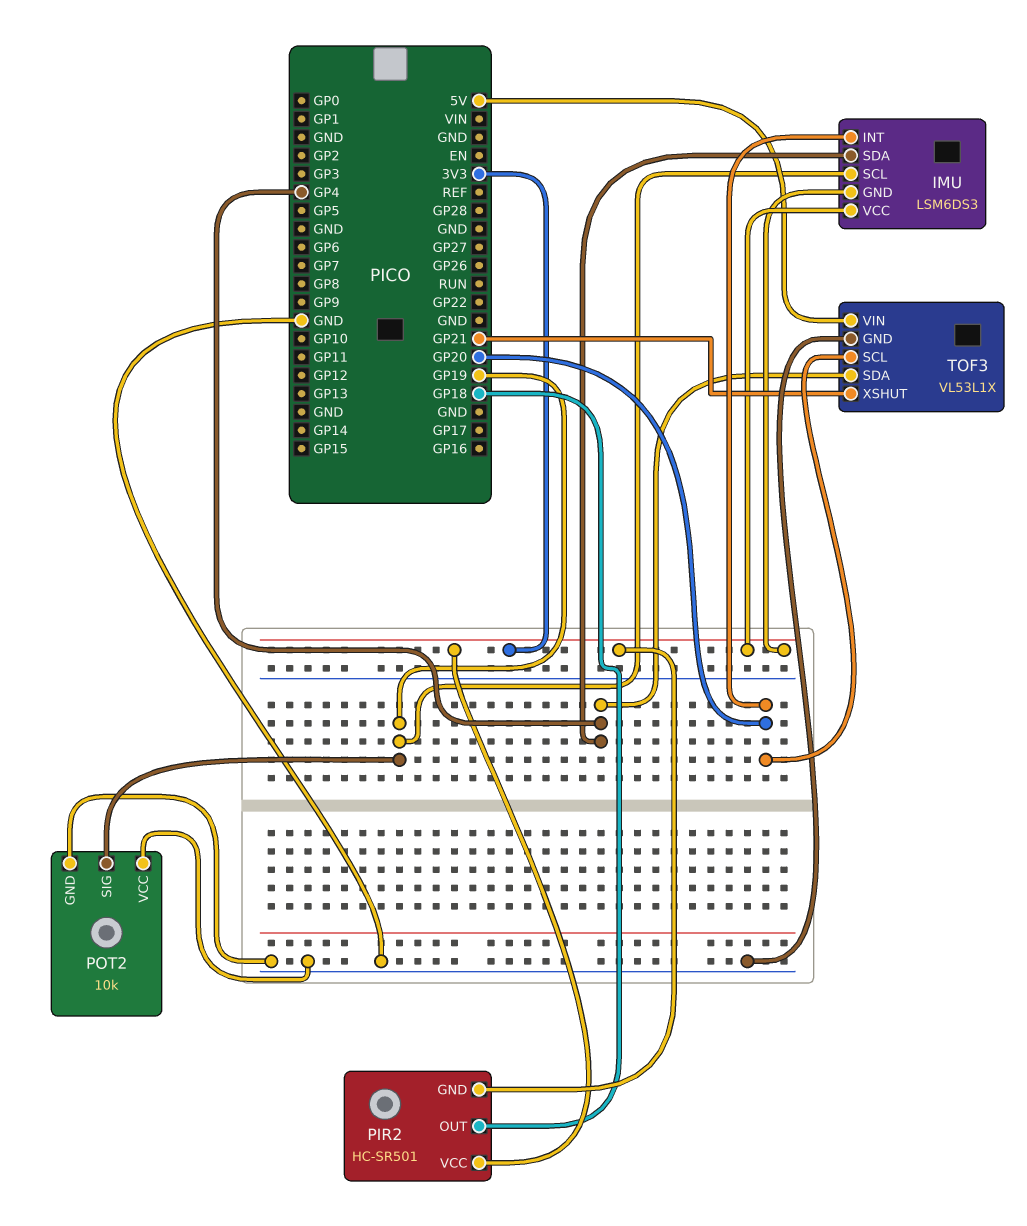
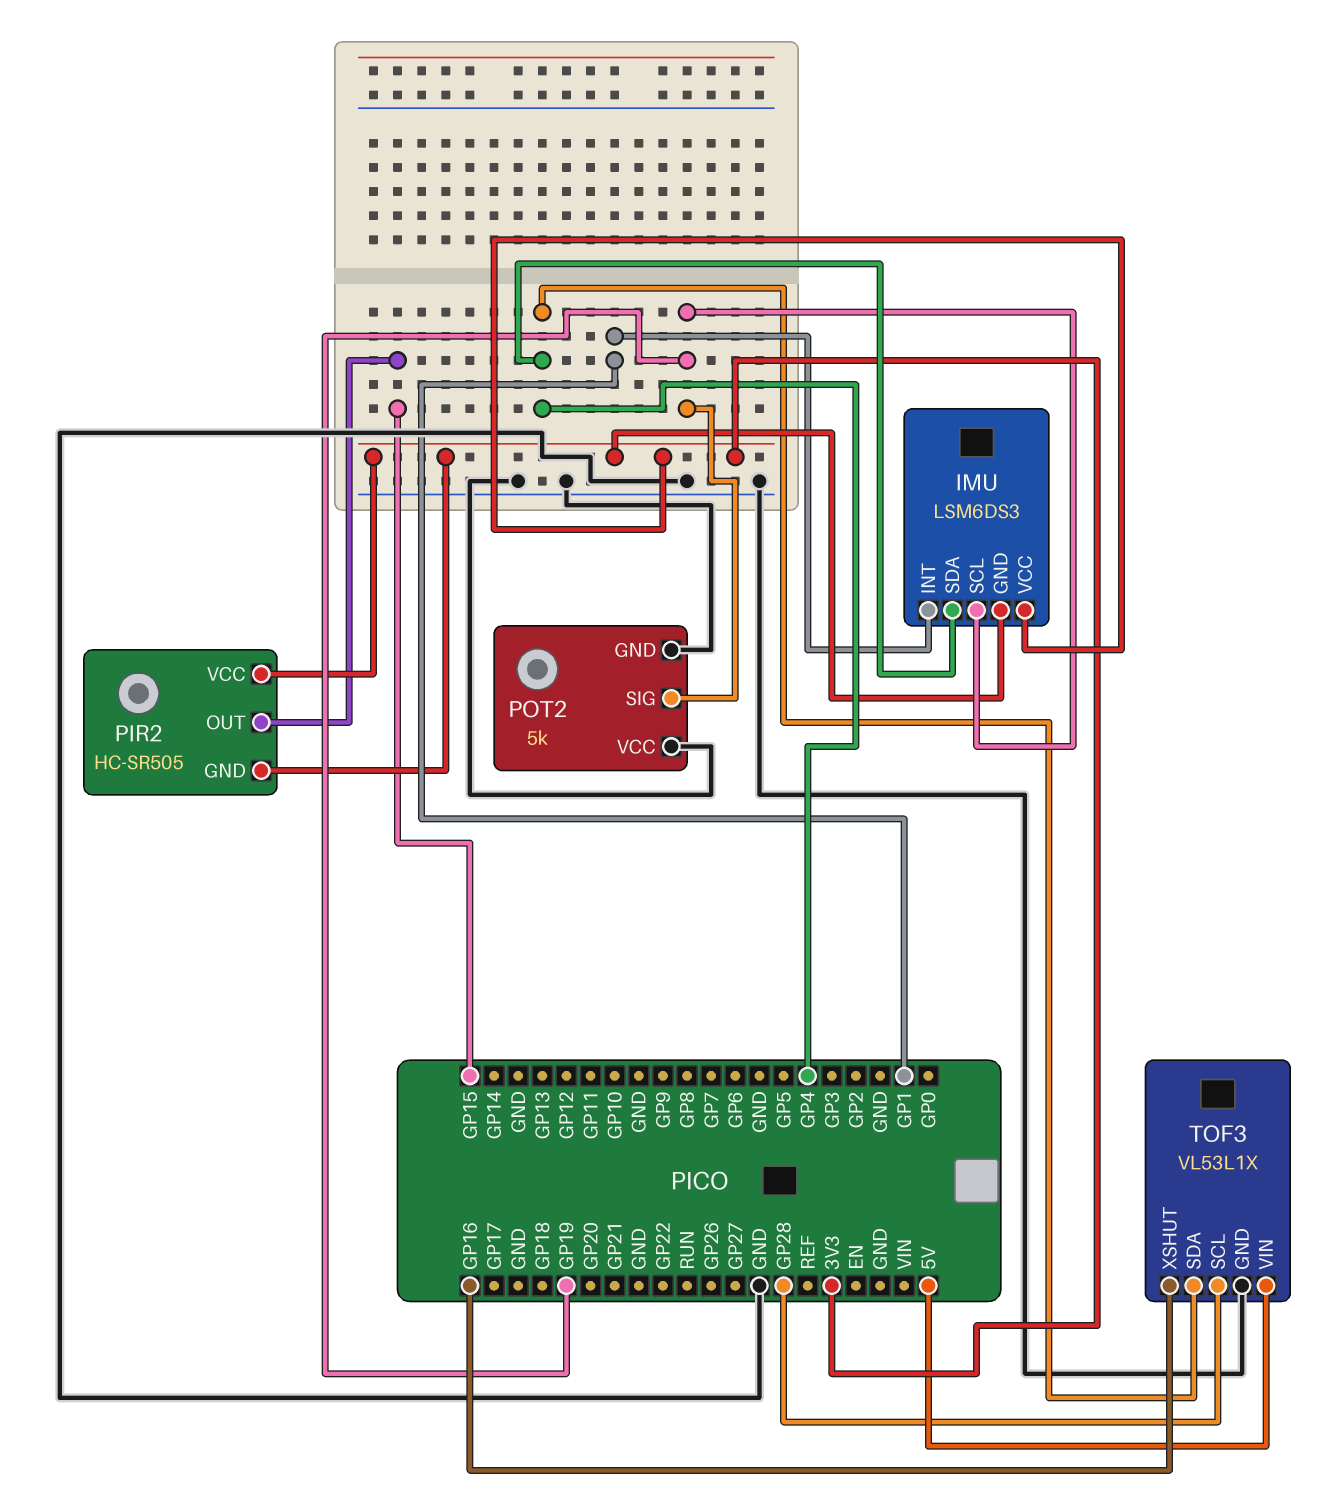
IMU pin INT: GP20 -> GP1
PIR2: HC-SR501 -> HC-SR505
PIR2 pin OUT: GP18 -> GP15
POT2: 10k -> 5k
TOF3 pin SCL: GP20 -> GP28
TOF3 pin XSHUT: GP21 -> GP16

